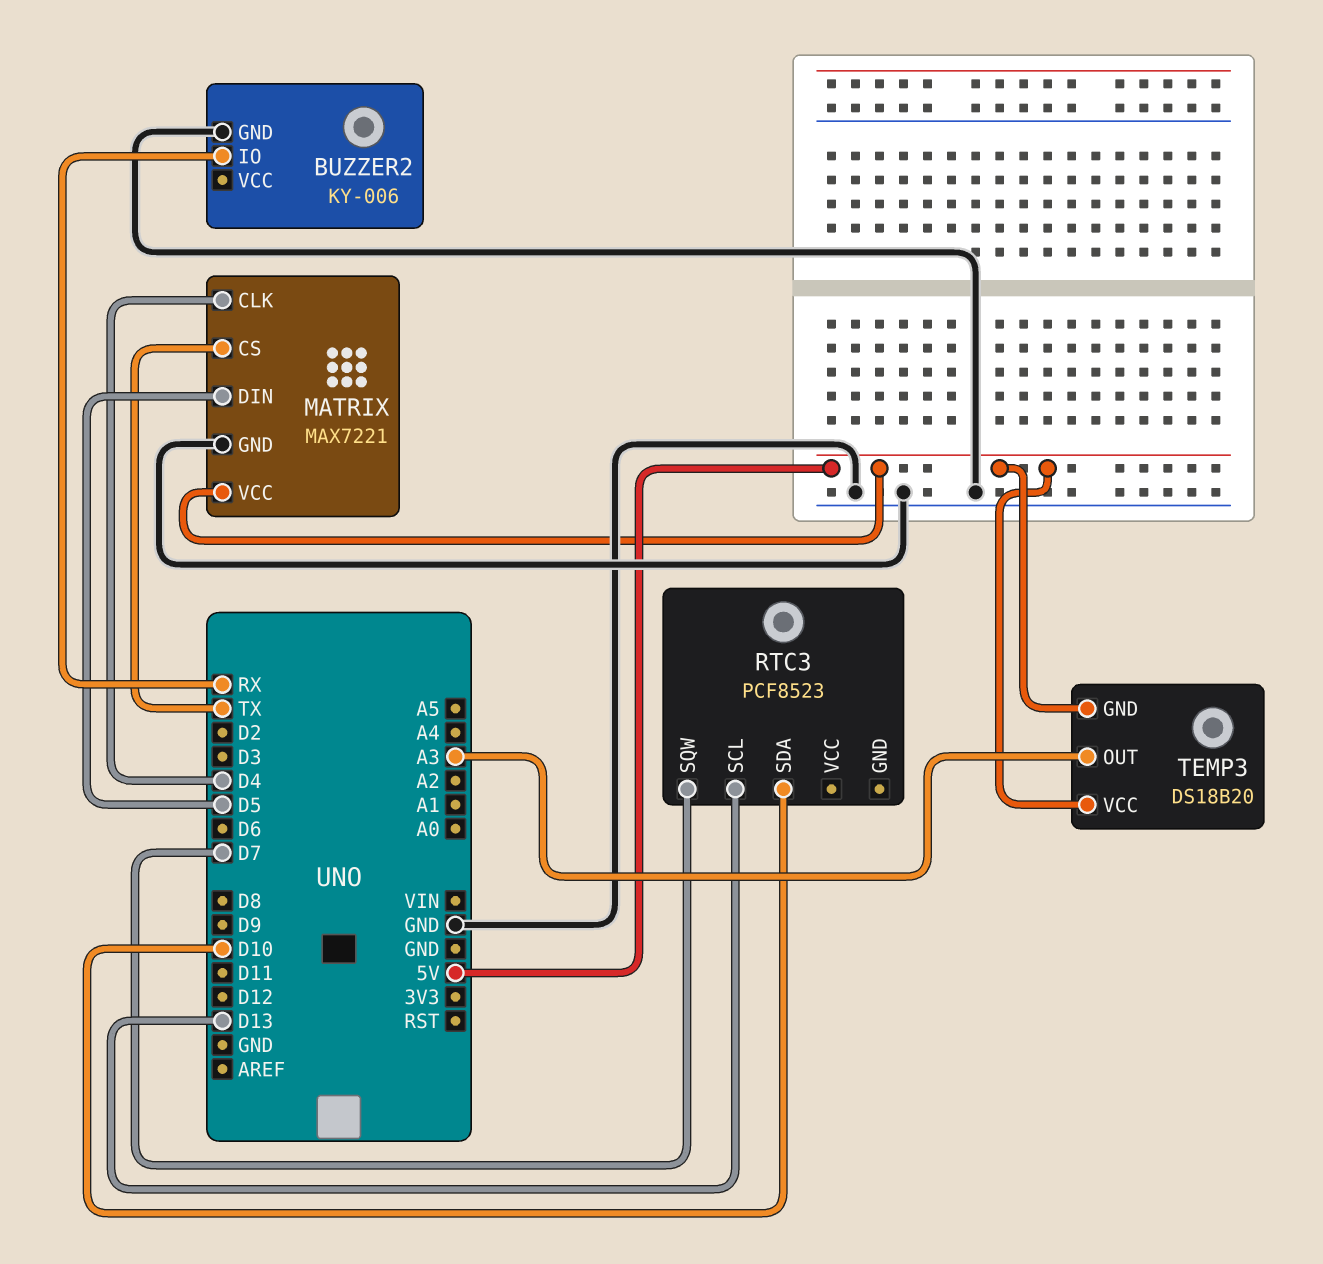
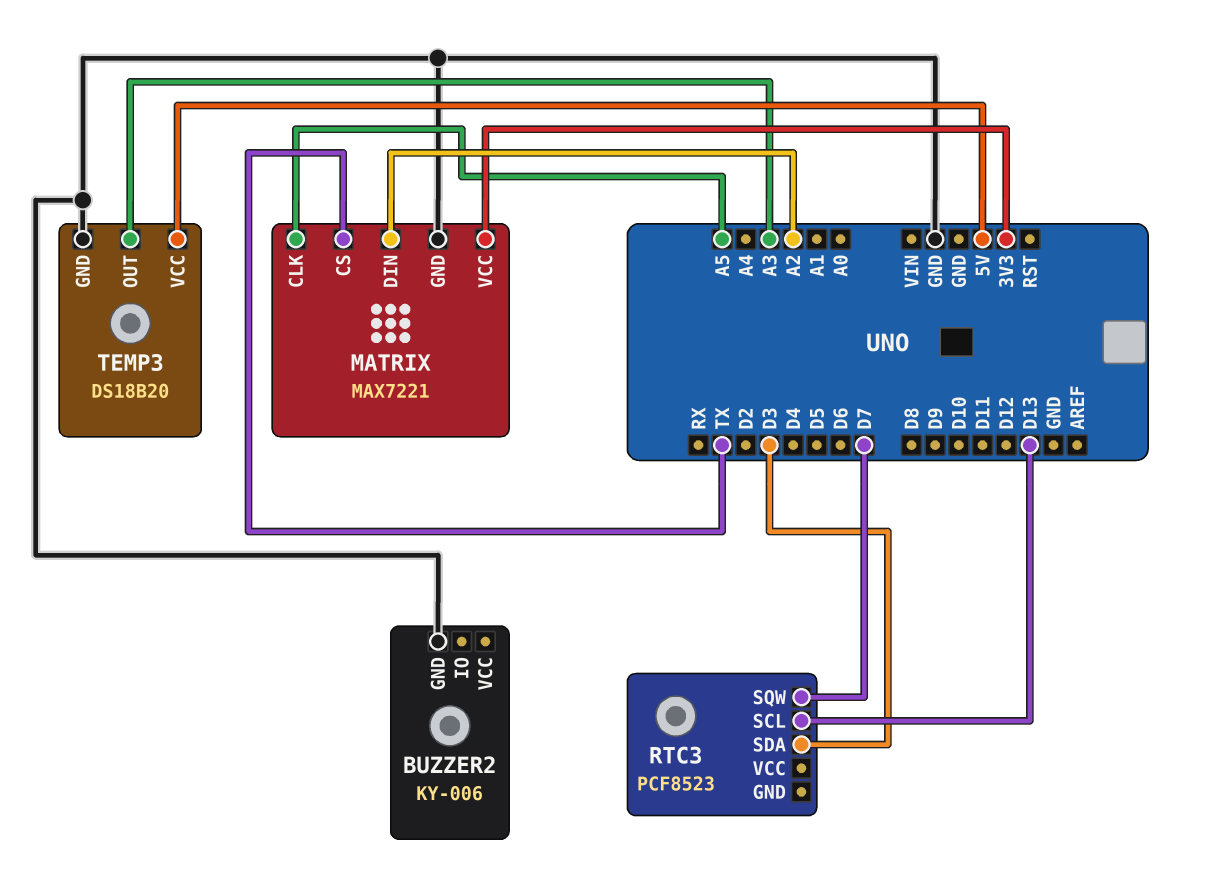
BUZZER2 pin IO: RX -> none
MATRIX pin CLK: D4 -> A5
MATRIX pin DIN: D5 -> A2
MATRIX pin VCC: 5V -> 3V3
RTC3 pin SDA: D10 -> D3
TEMP3 pin GND: 5V -> GND

